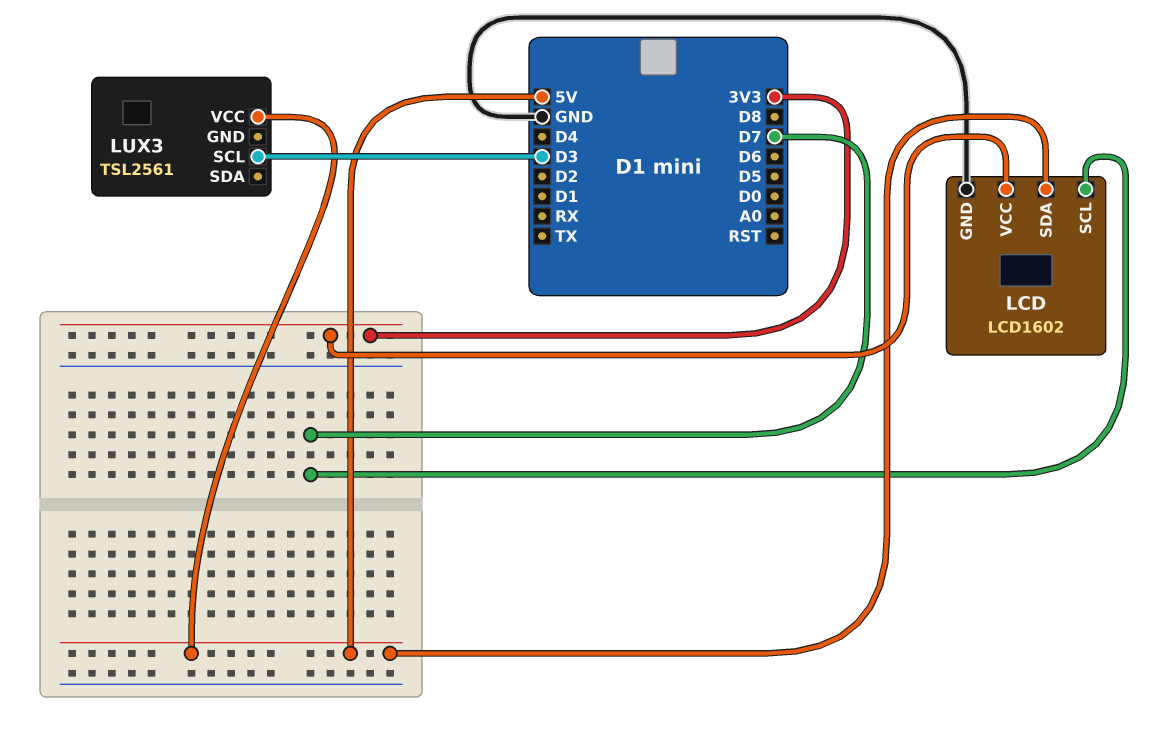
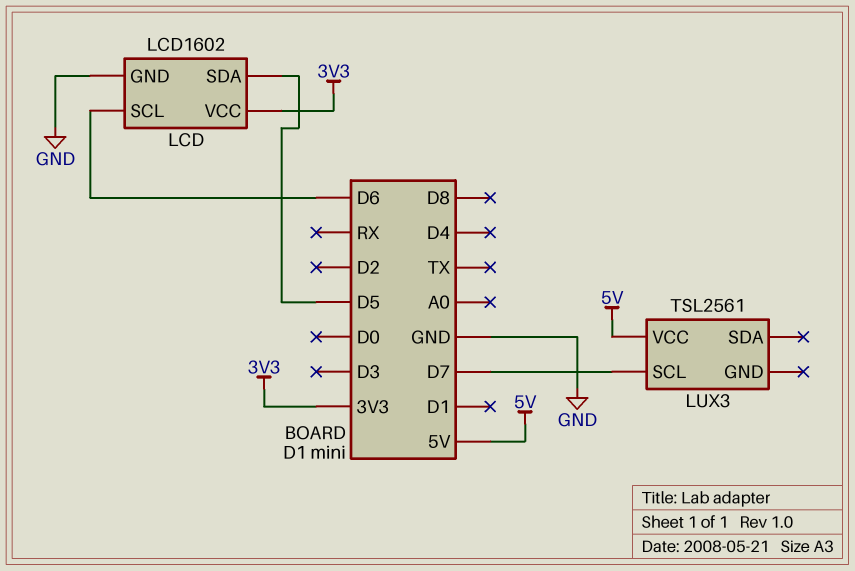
LCD pin SCL: D7 -> D6
LCD pin SDA: 5V -> D5
LUX3 pin SCL: D3 -> D7

